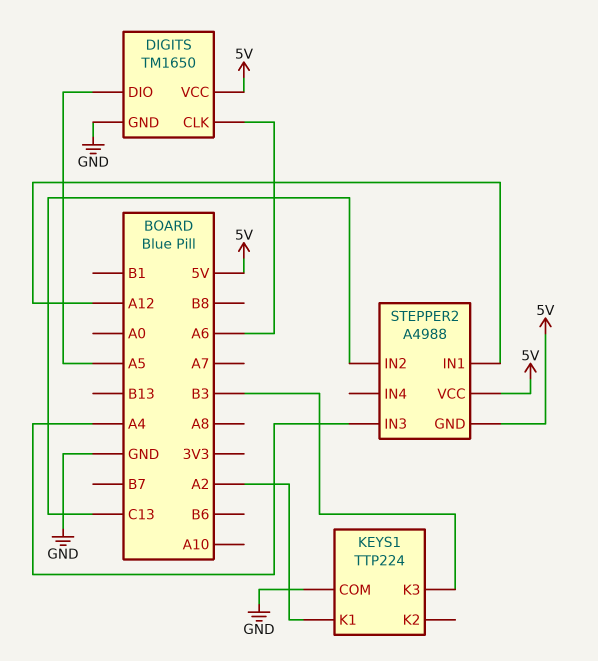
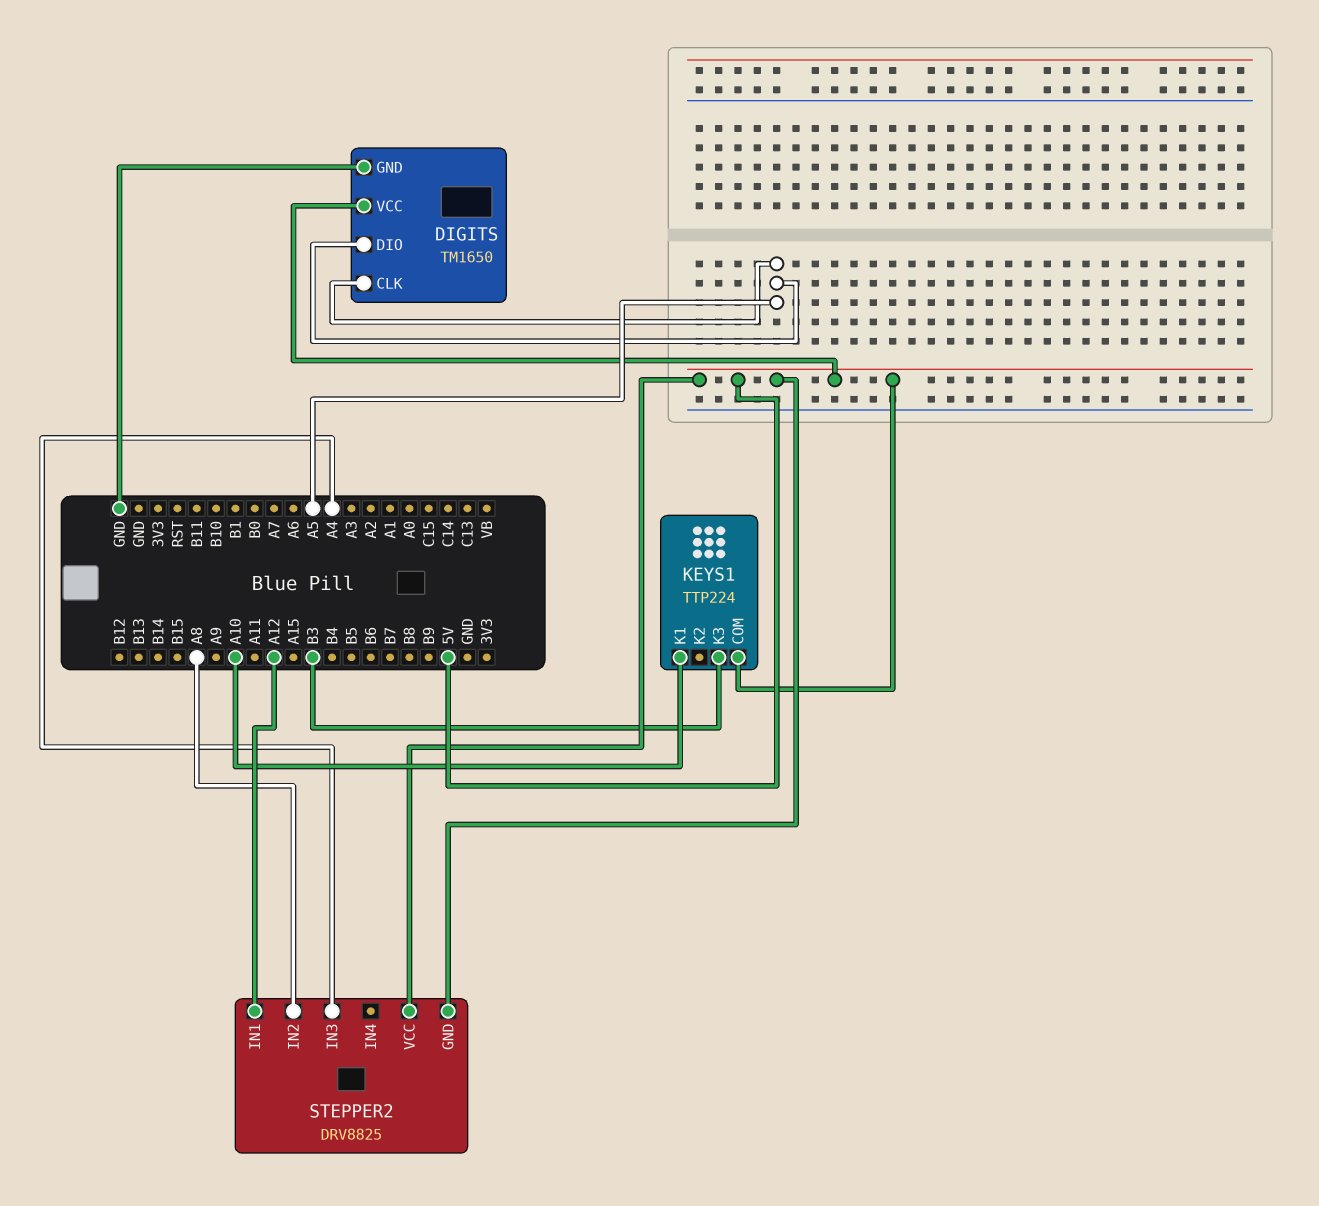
DIGITS pin CLK: A6 -> A5
KEYS1 pin COM: GND -> 5V
KEYS1 pin K1: A2 -> A10
STEPPER2: A4988 -> DRV8825
STEPPER2 pin IN2: C13 -> A8

